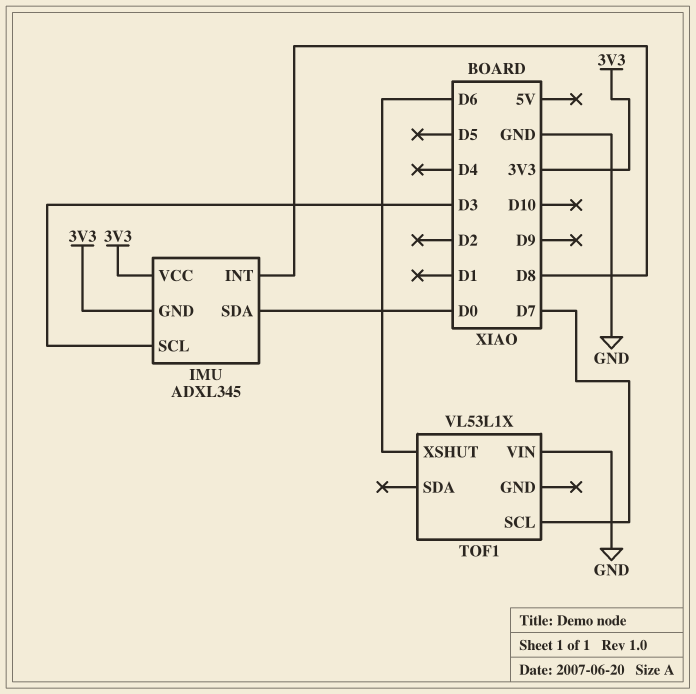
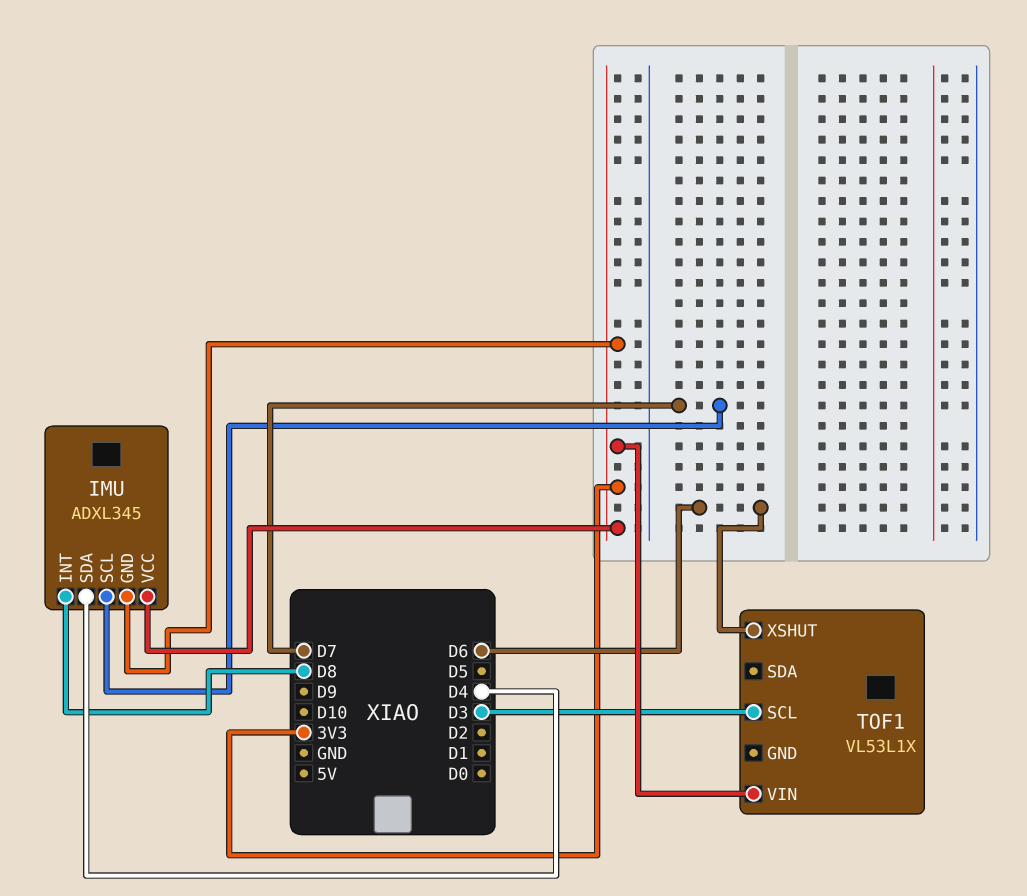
IMU pin SCL: D3 -> D7
IMU pin SDA: D0 -> D4
TOF1 pin SCL: D7 -> D3
TOF1 pin VIN: GND -> 3V3

